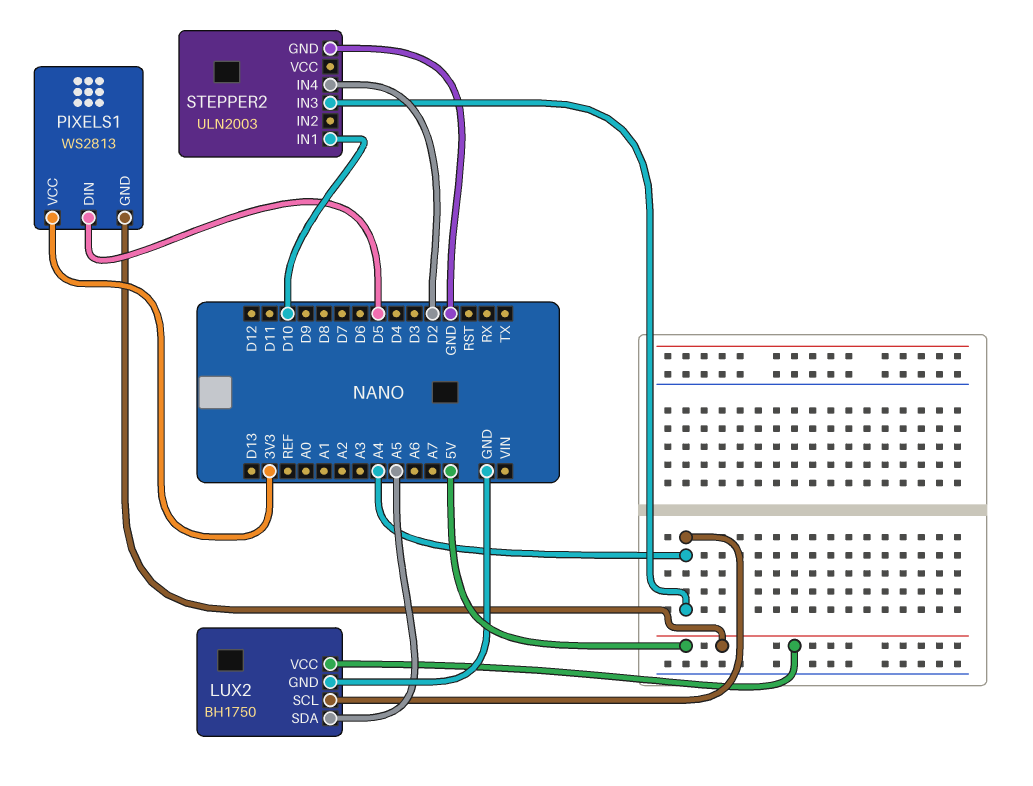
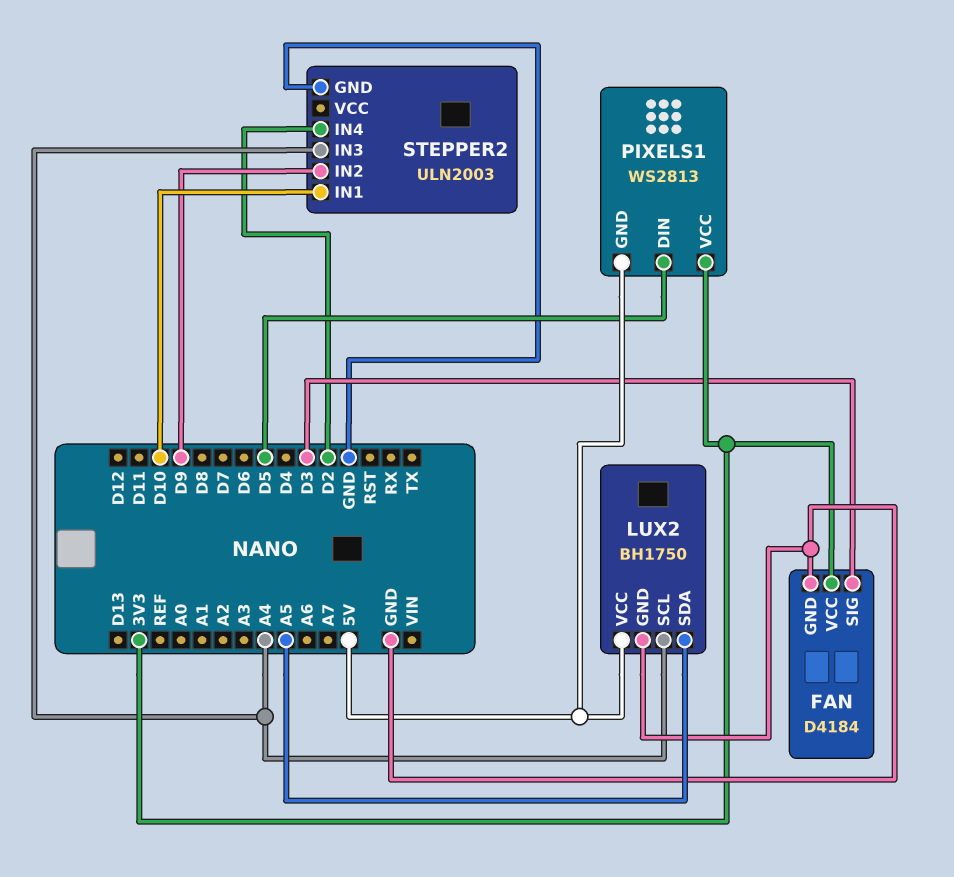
FAN: none -> D4184
FAN pin GND: none -> GND
FAN pin SIG: none -> D3
FAN pin VCC: none -> 3V3
STEPPER2 pin IN2: none -> D9

